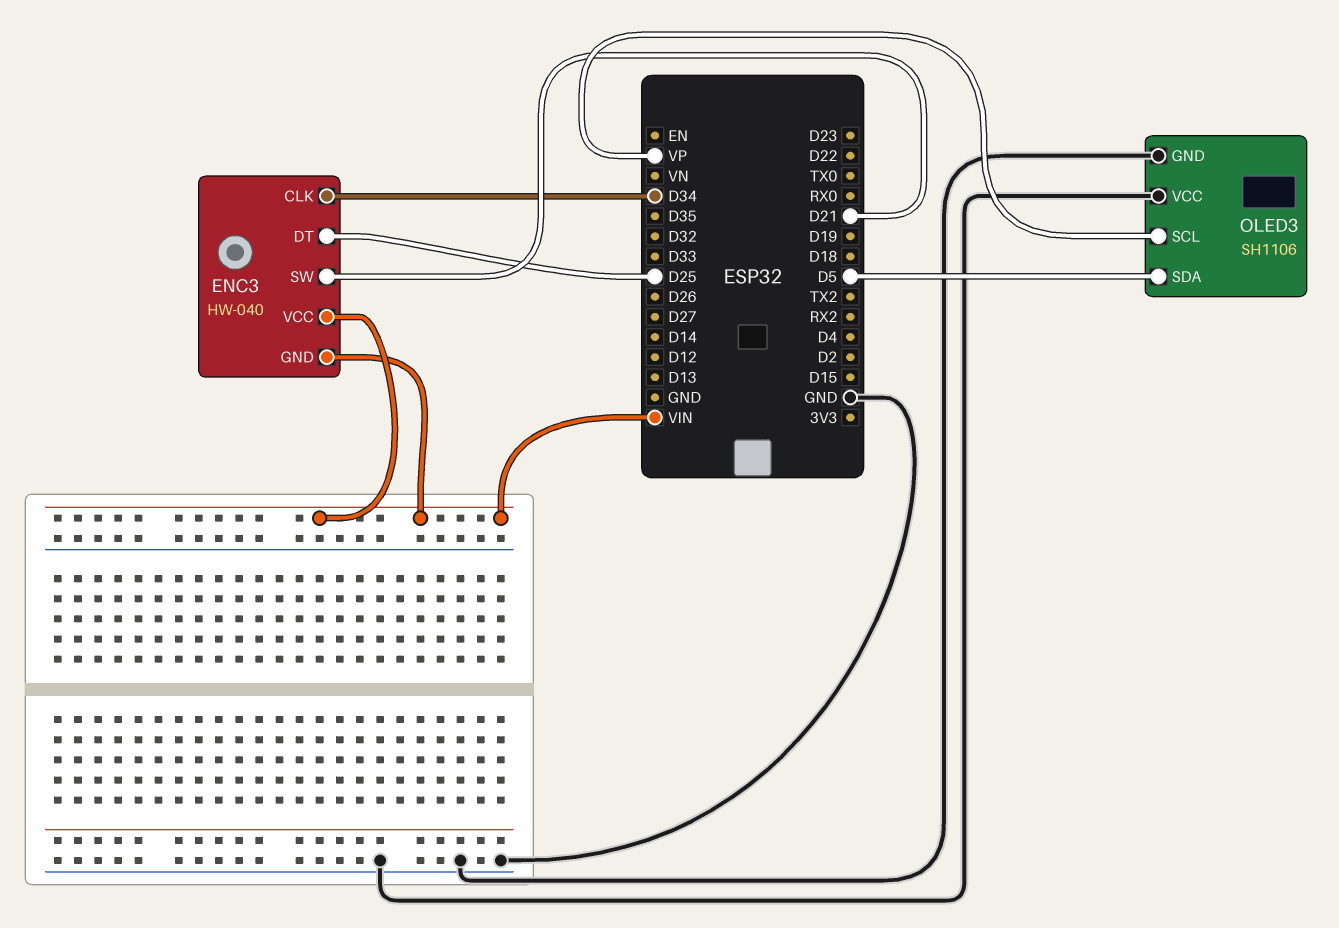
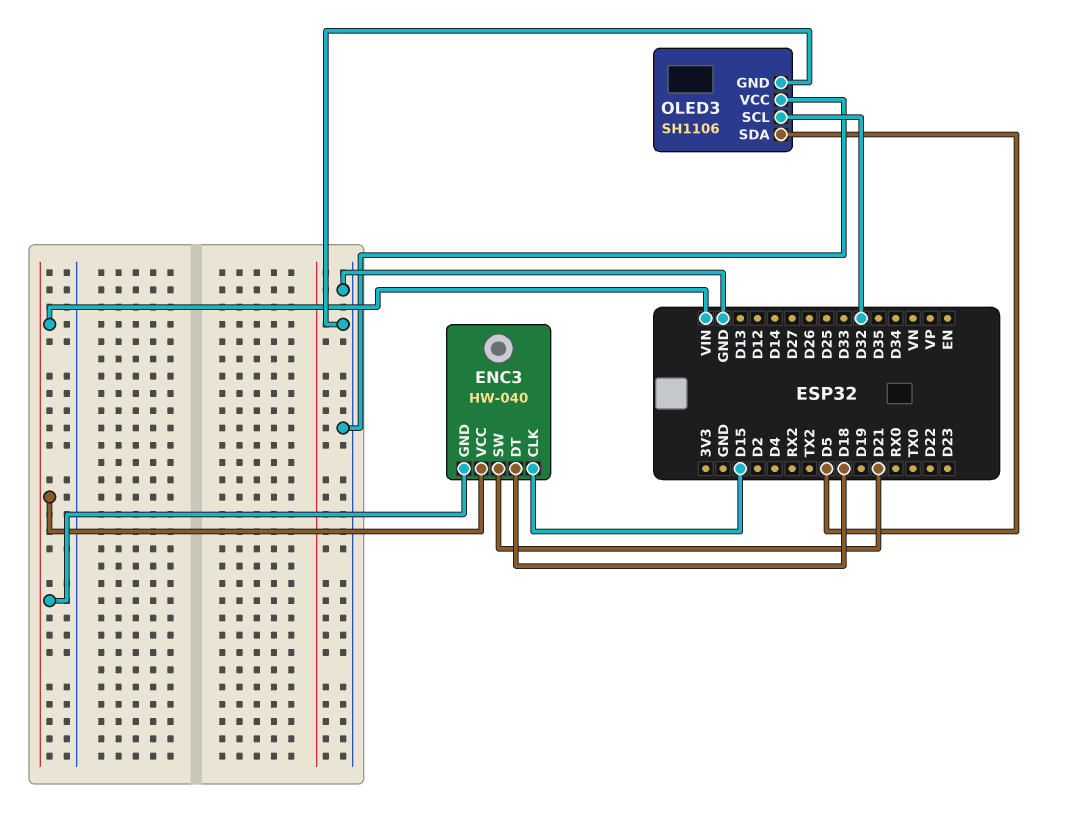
ENC3 pin CLK: D34 -> D15
ENC3 pin DT: D25 -> D18
OLED3 pin SCL: VP -> D32

